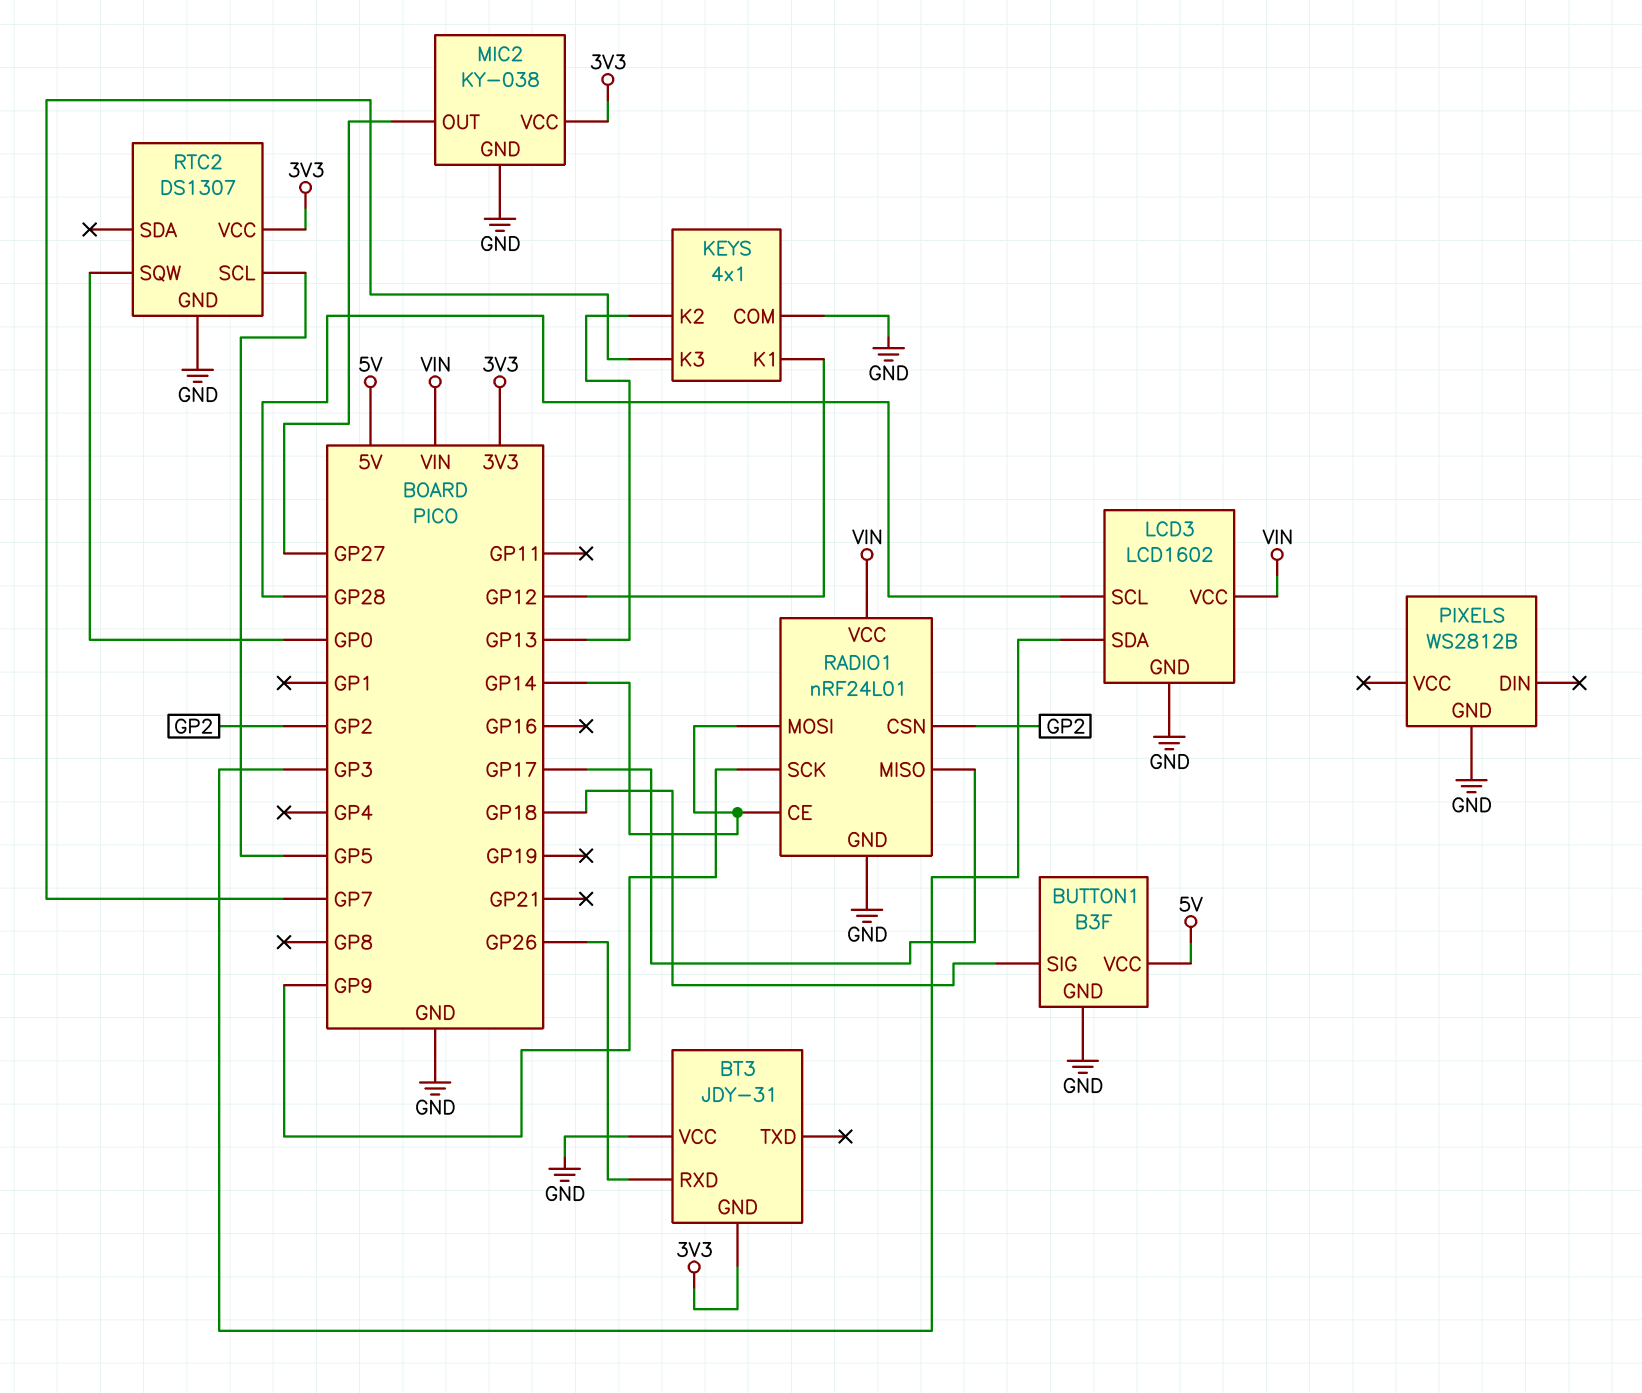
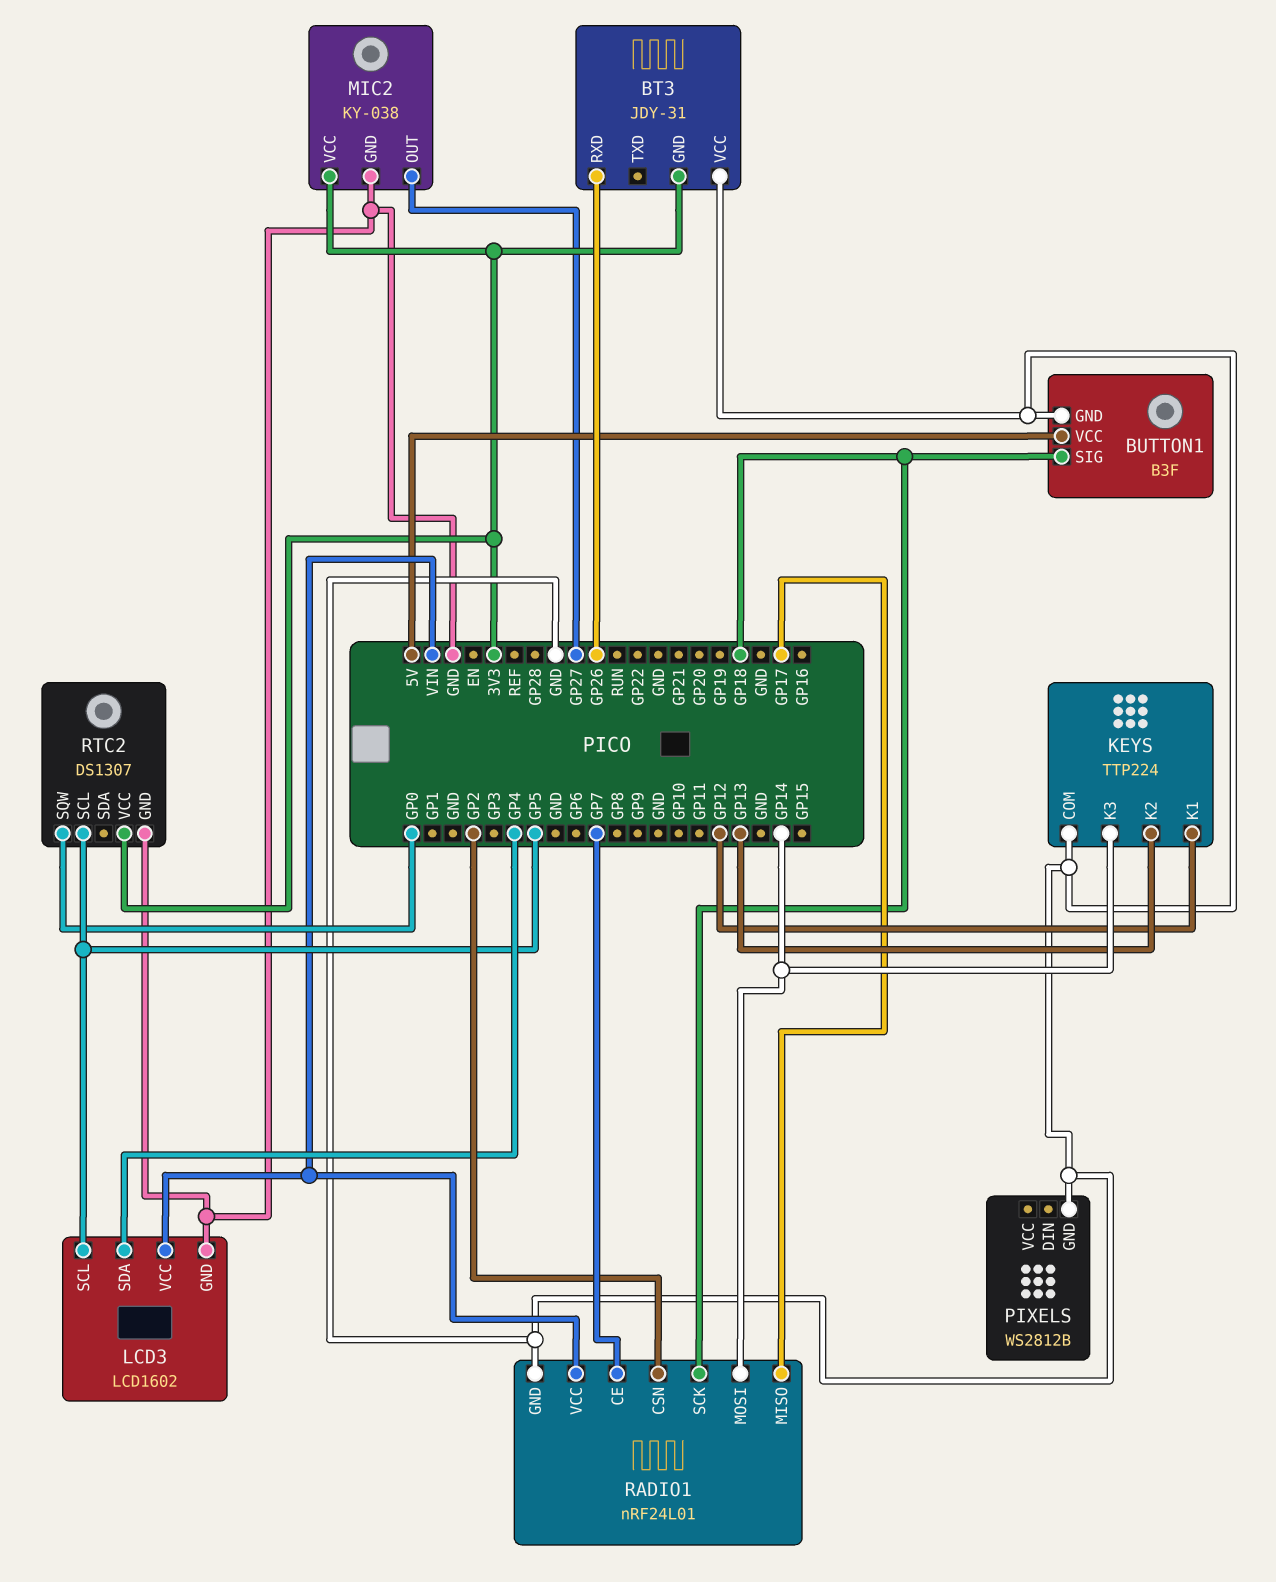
KEYS: 4x1 -> TTP224
KEYS pin K3: GP7 -> GP14
LCD3 pin SCL: GP28 -> GP5
LCD3 pin SDA: GP3 -> GP4
RADIO1 pin CE: GP14 -> GP7
RADIO1 pin SCK: GP9 -> GP18

